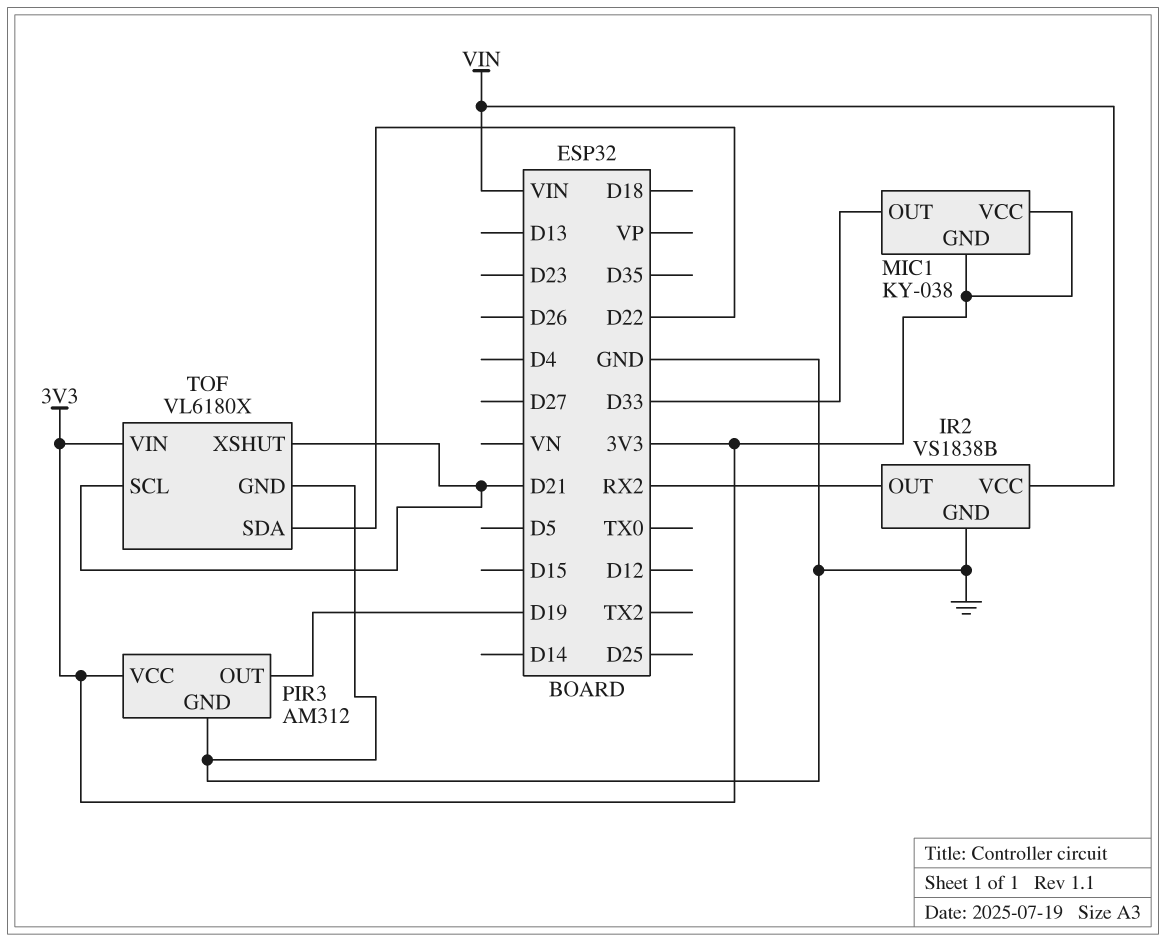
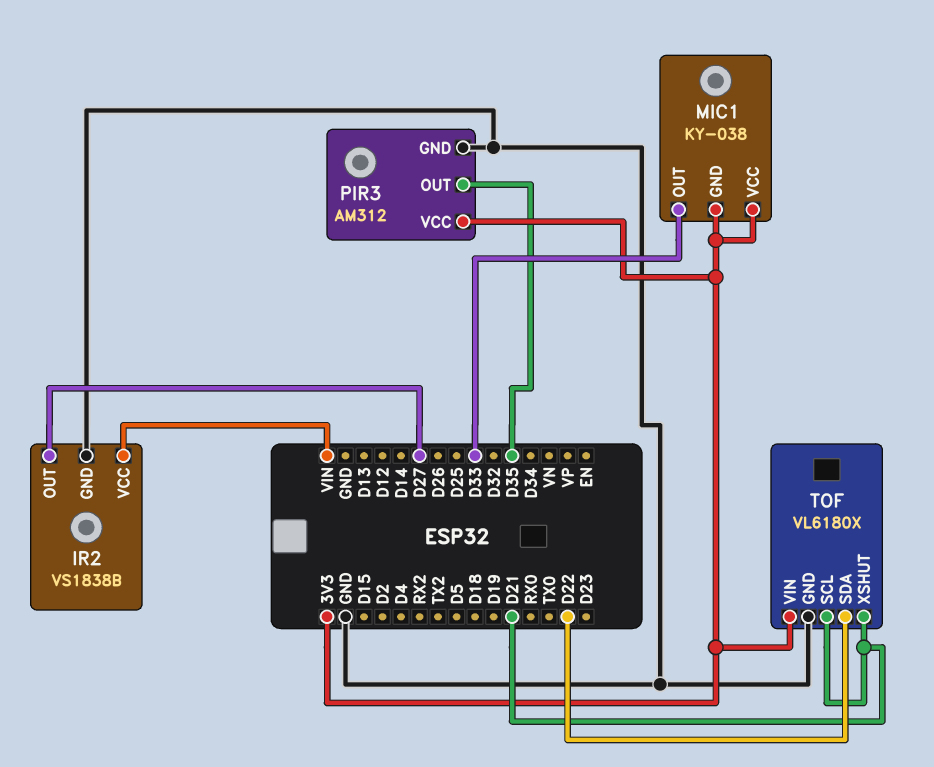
IR2 pin OUT: RX2 -> D27
PIR3 pin OUT: D19 -> D35

